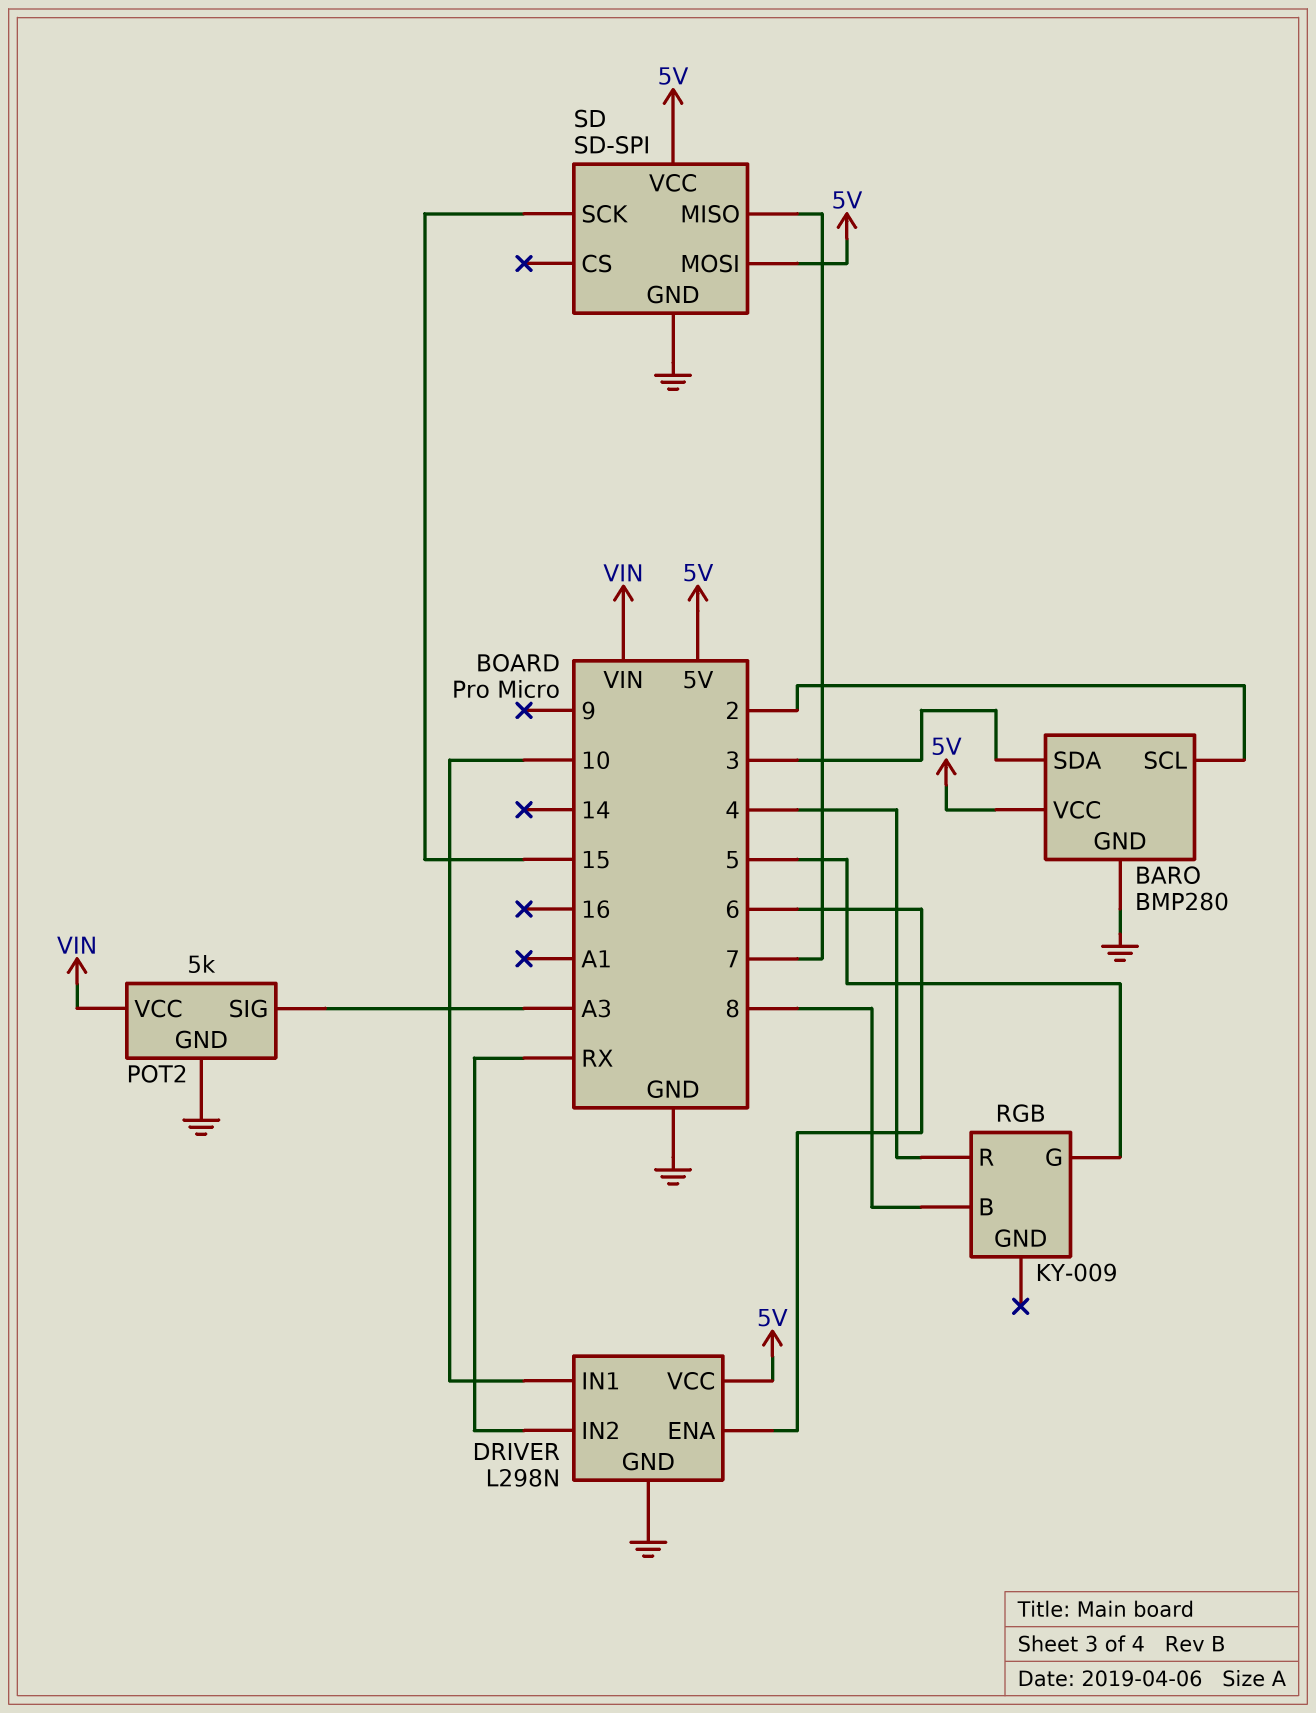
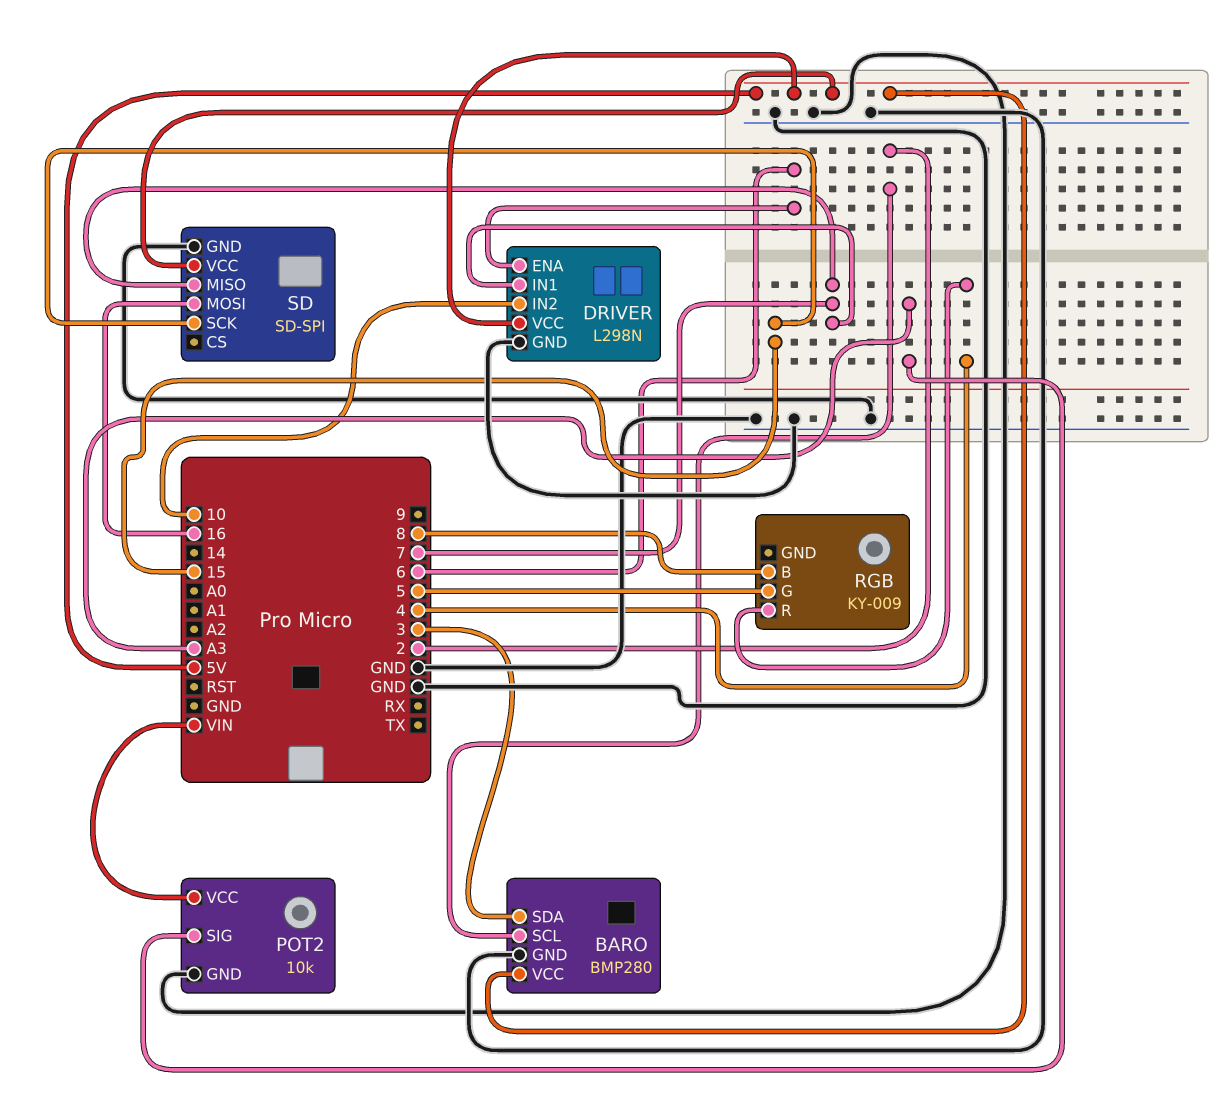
DRIVER pin IN1: 10 -> 7
DRIVER pin IN2: RX -> 10
POT2: 5k -> 10k
SD pin MOSI: 5V -> 16

